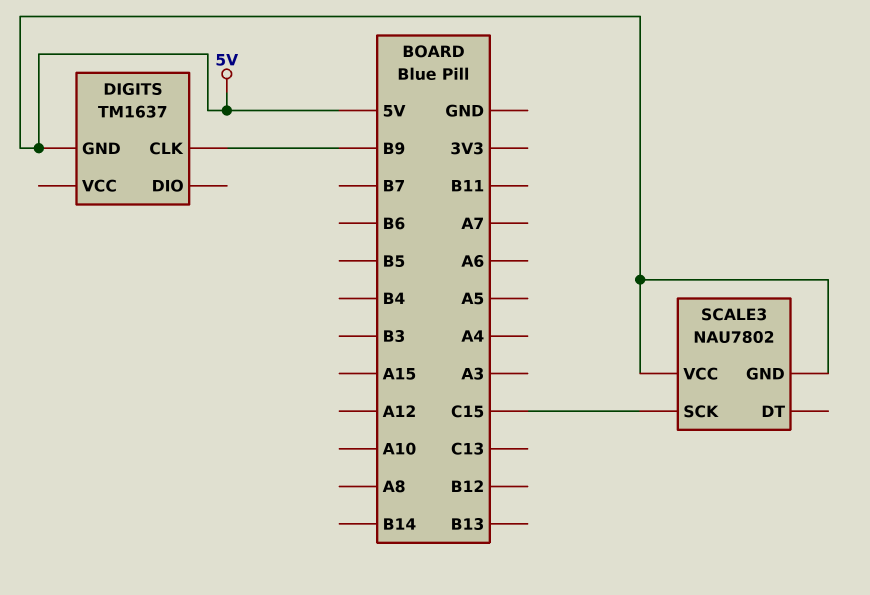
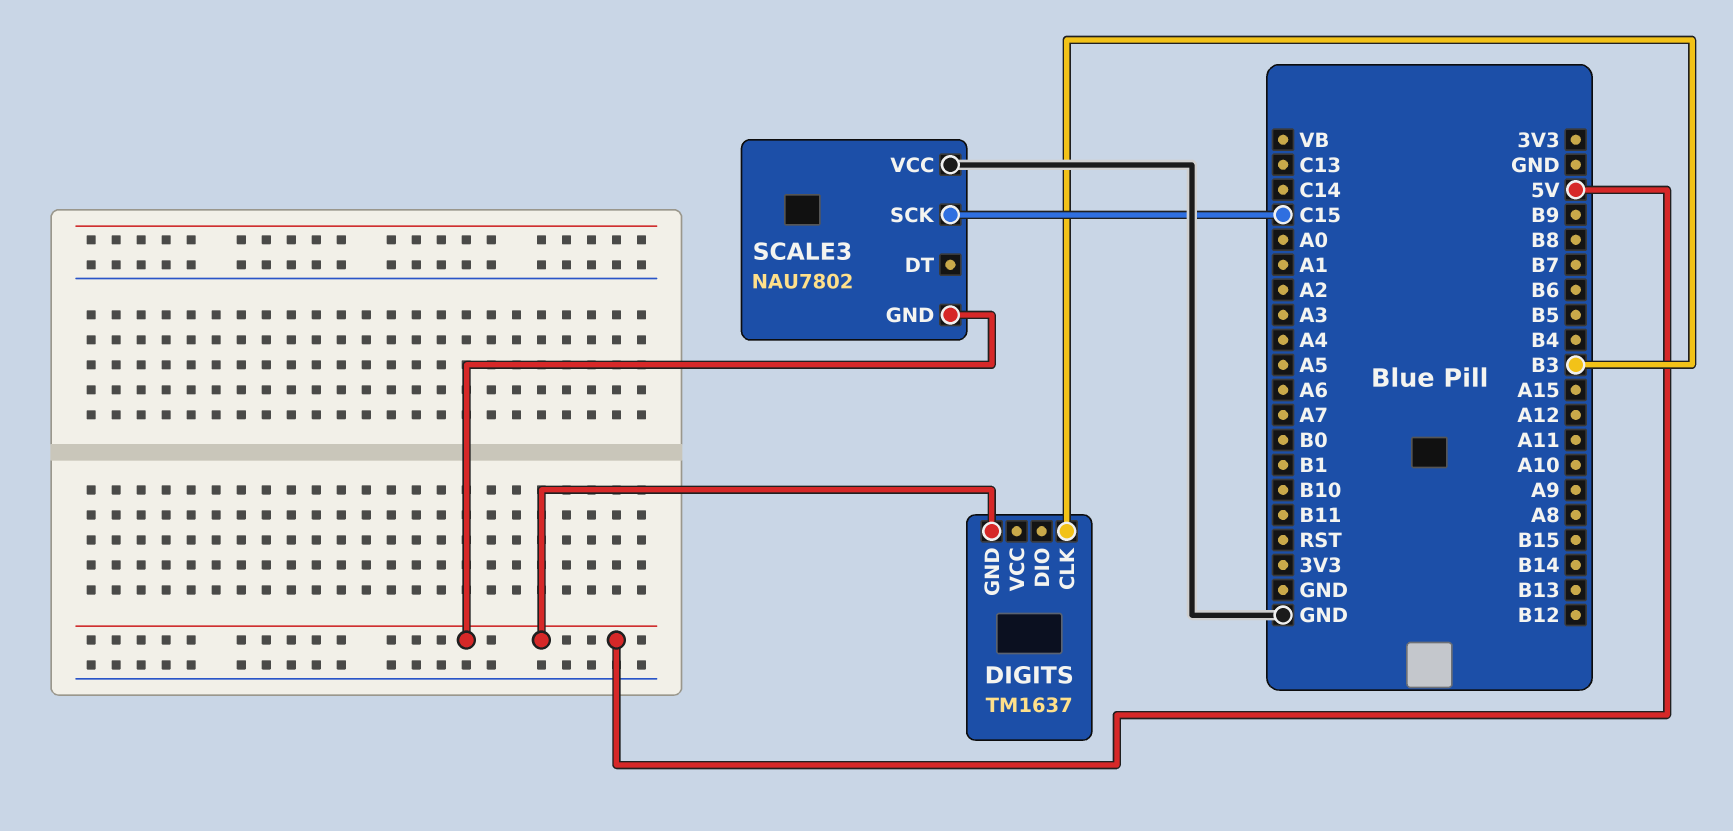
DIGITS pin CLK: B9 -> B3
SCALE3 pin VCC: 5V -> GND

